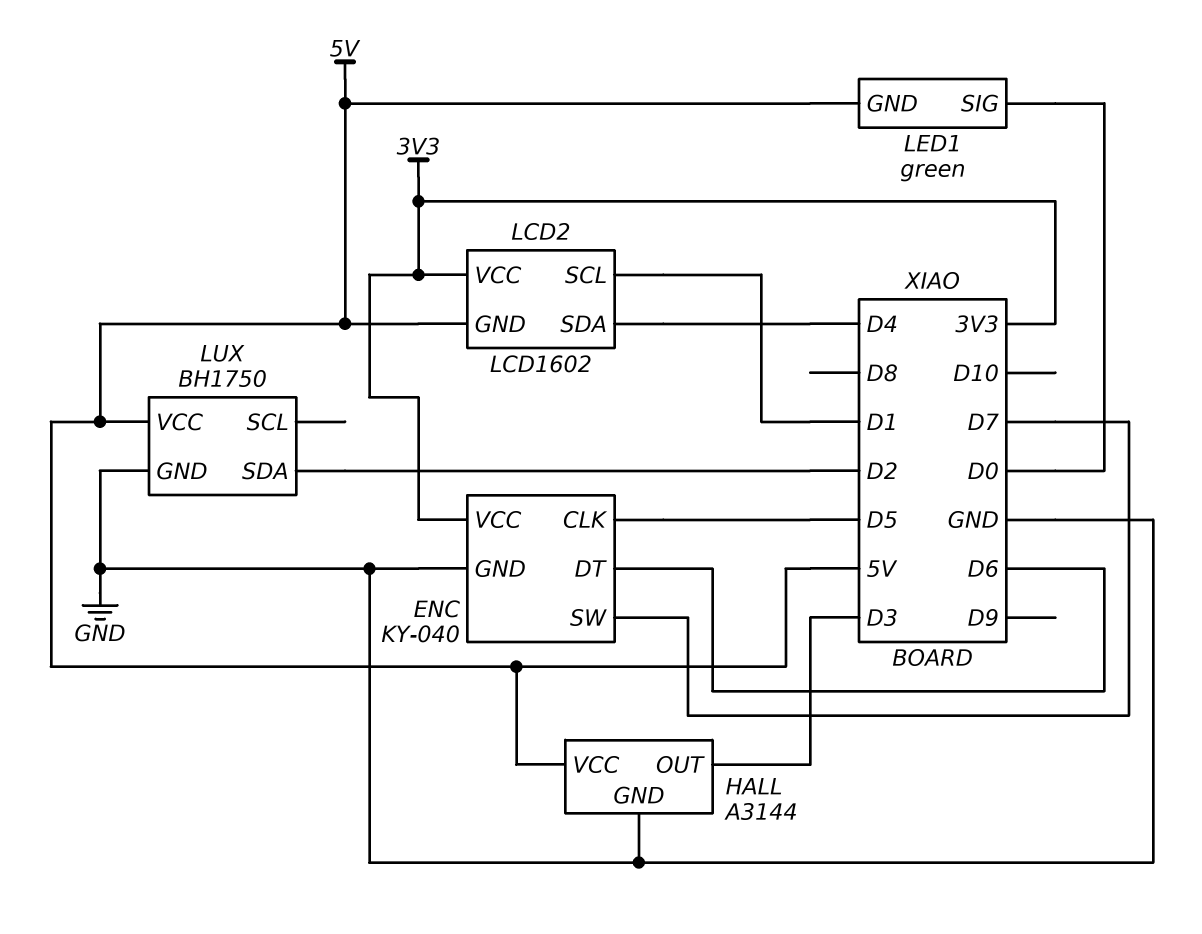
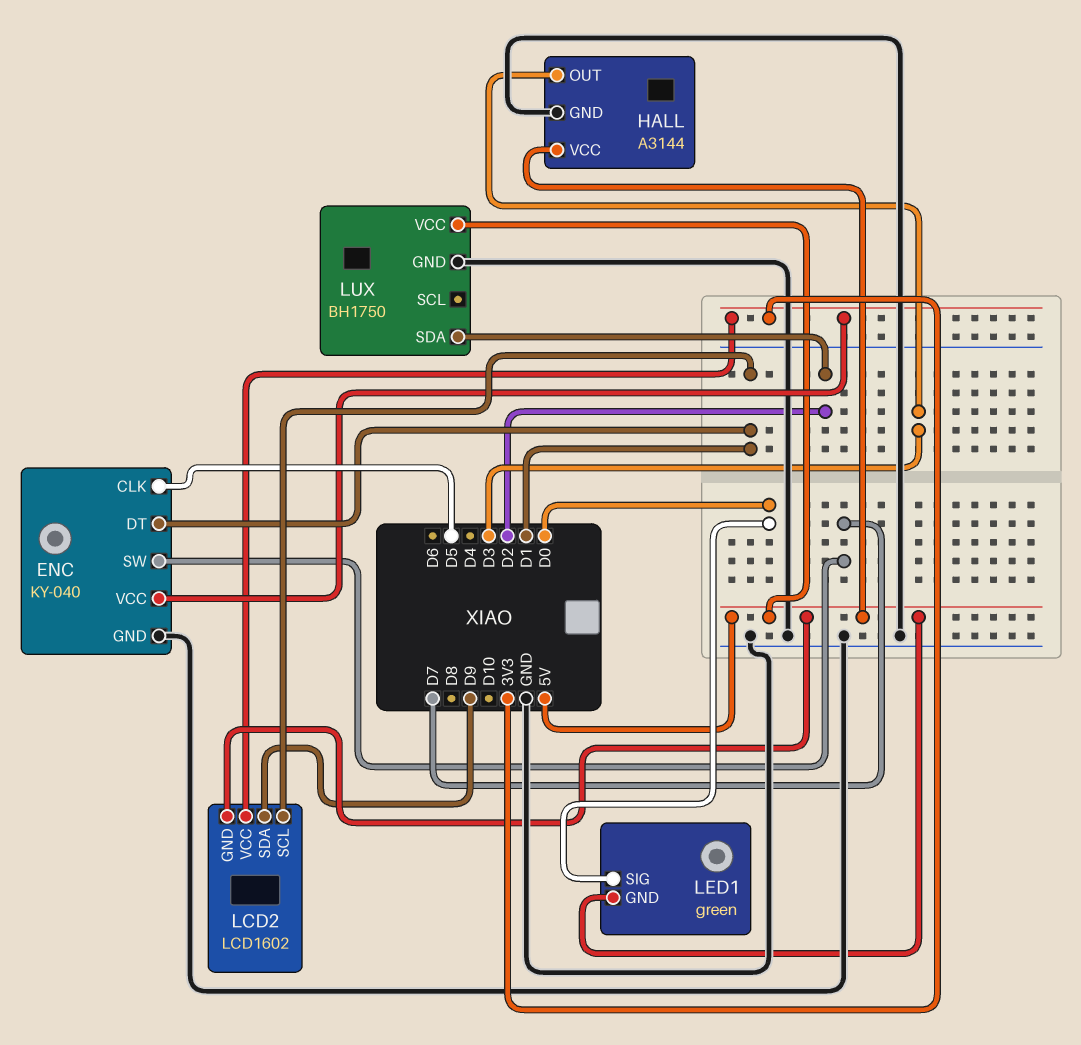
ENC pin DT: D6 -> D1
LCD2 pin SDA: D4 -> D9

